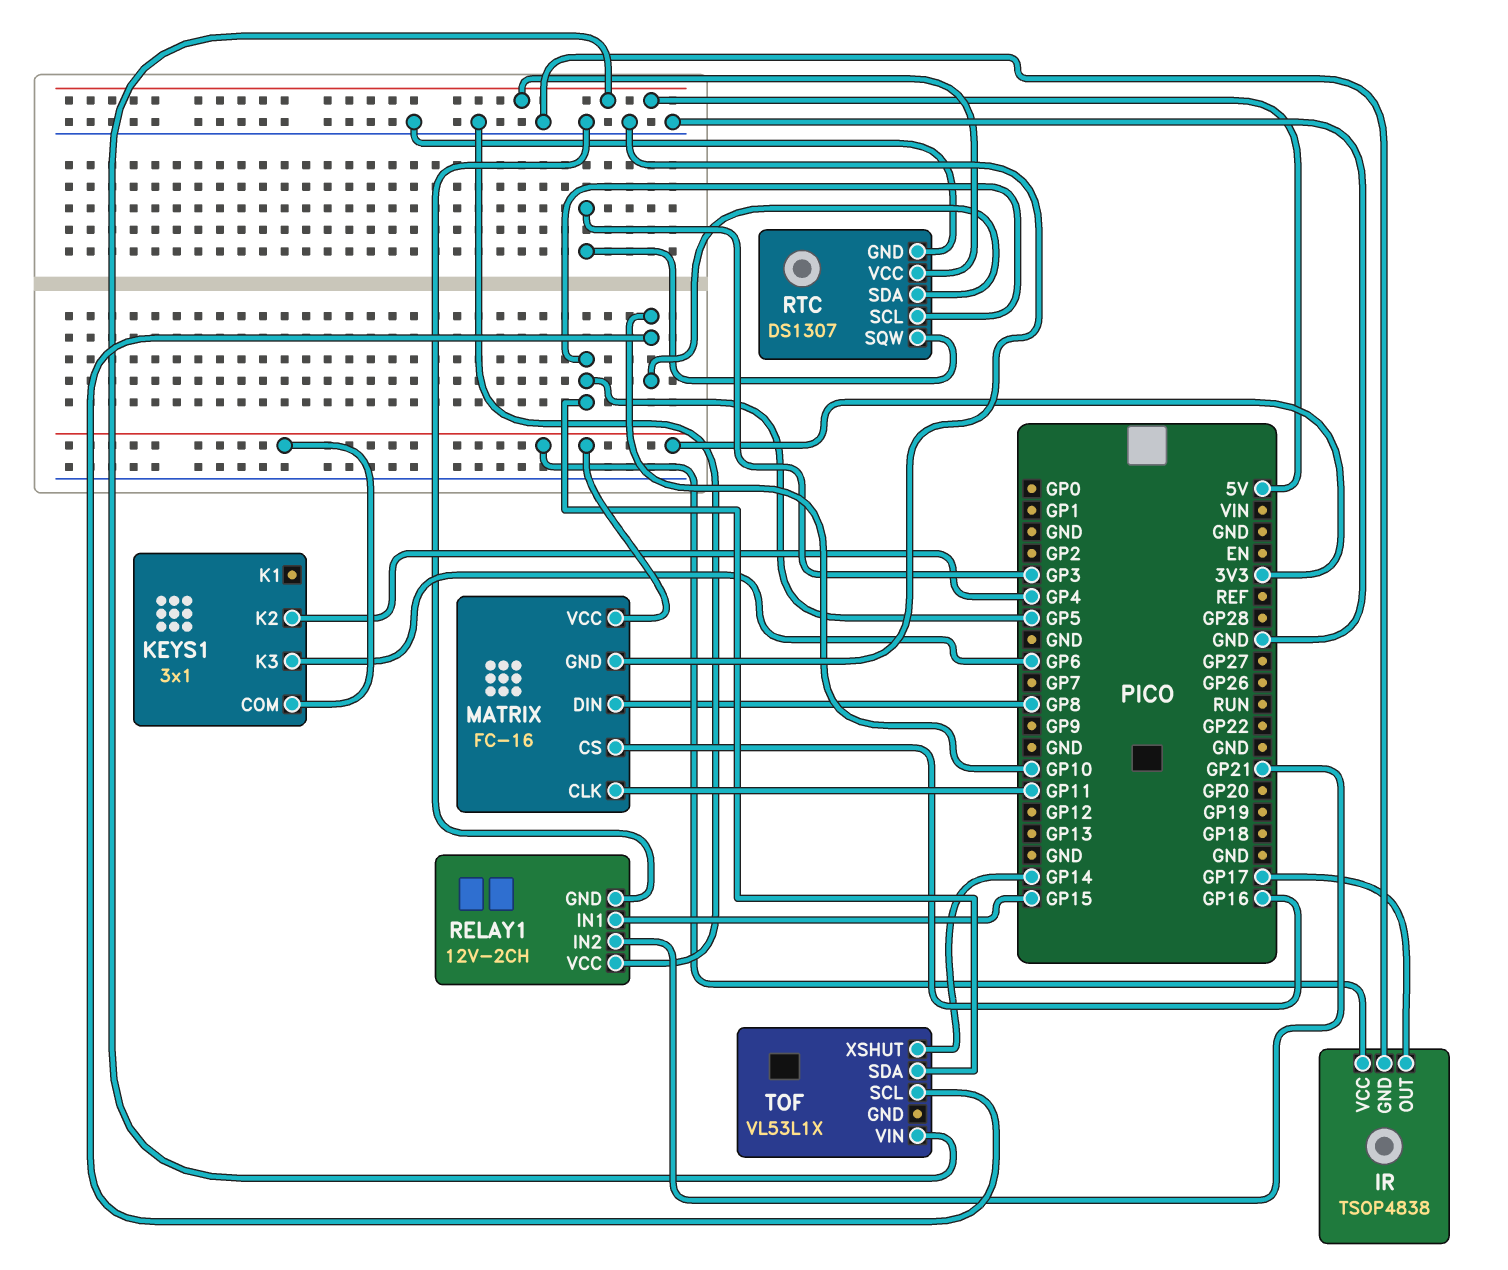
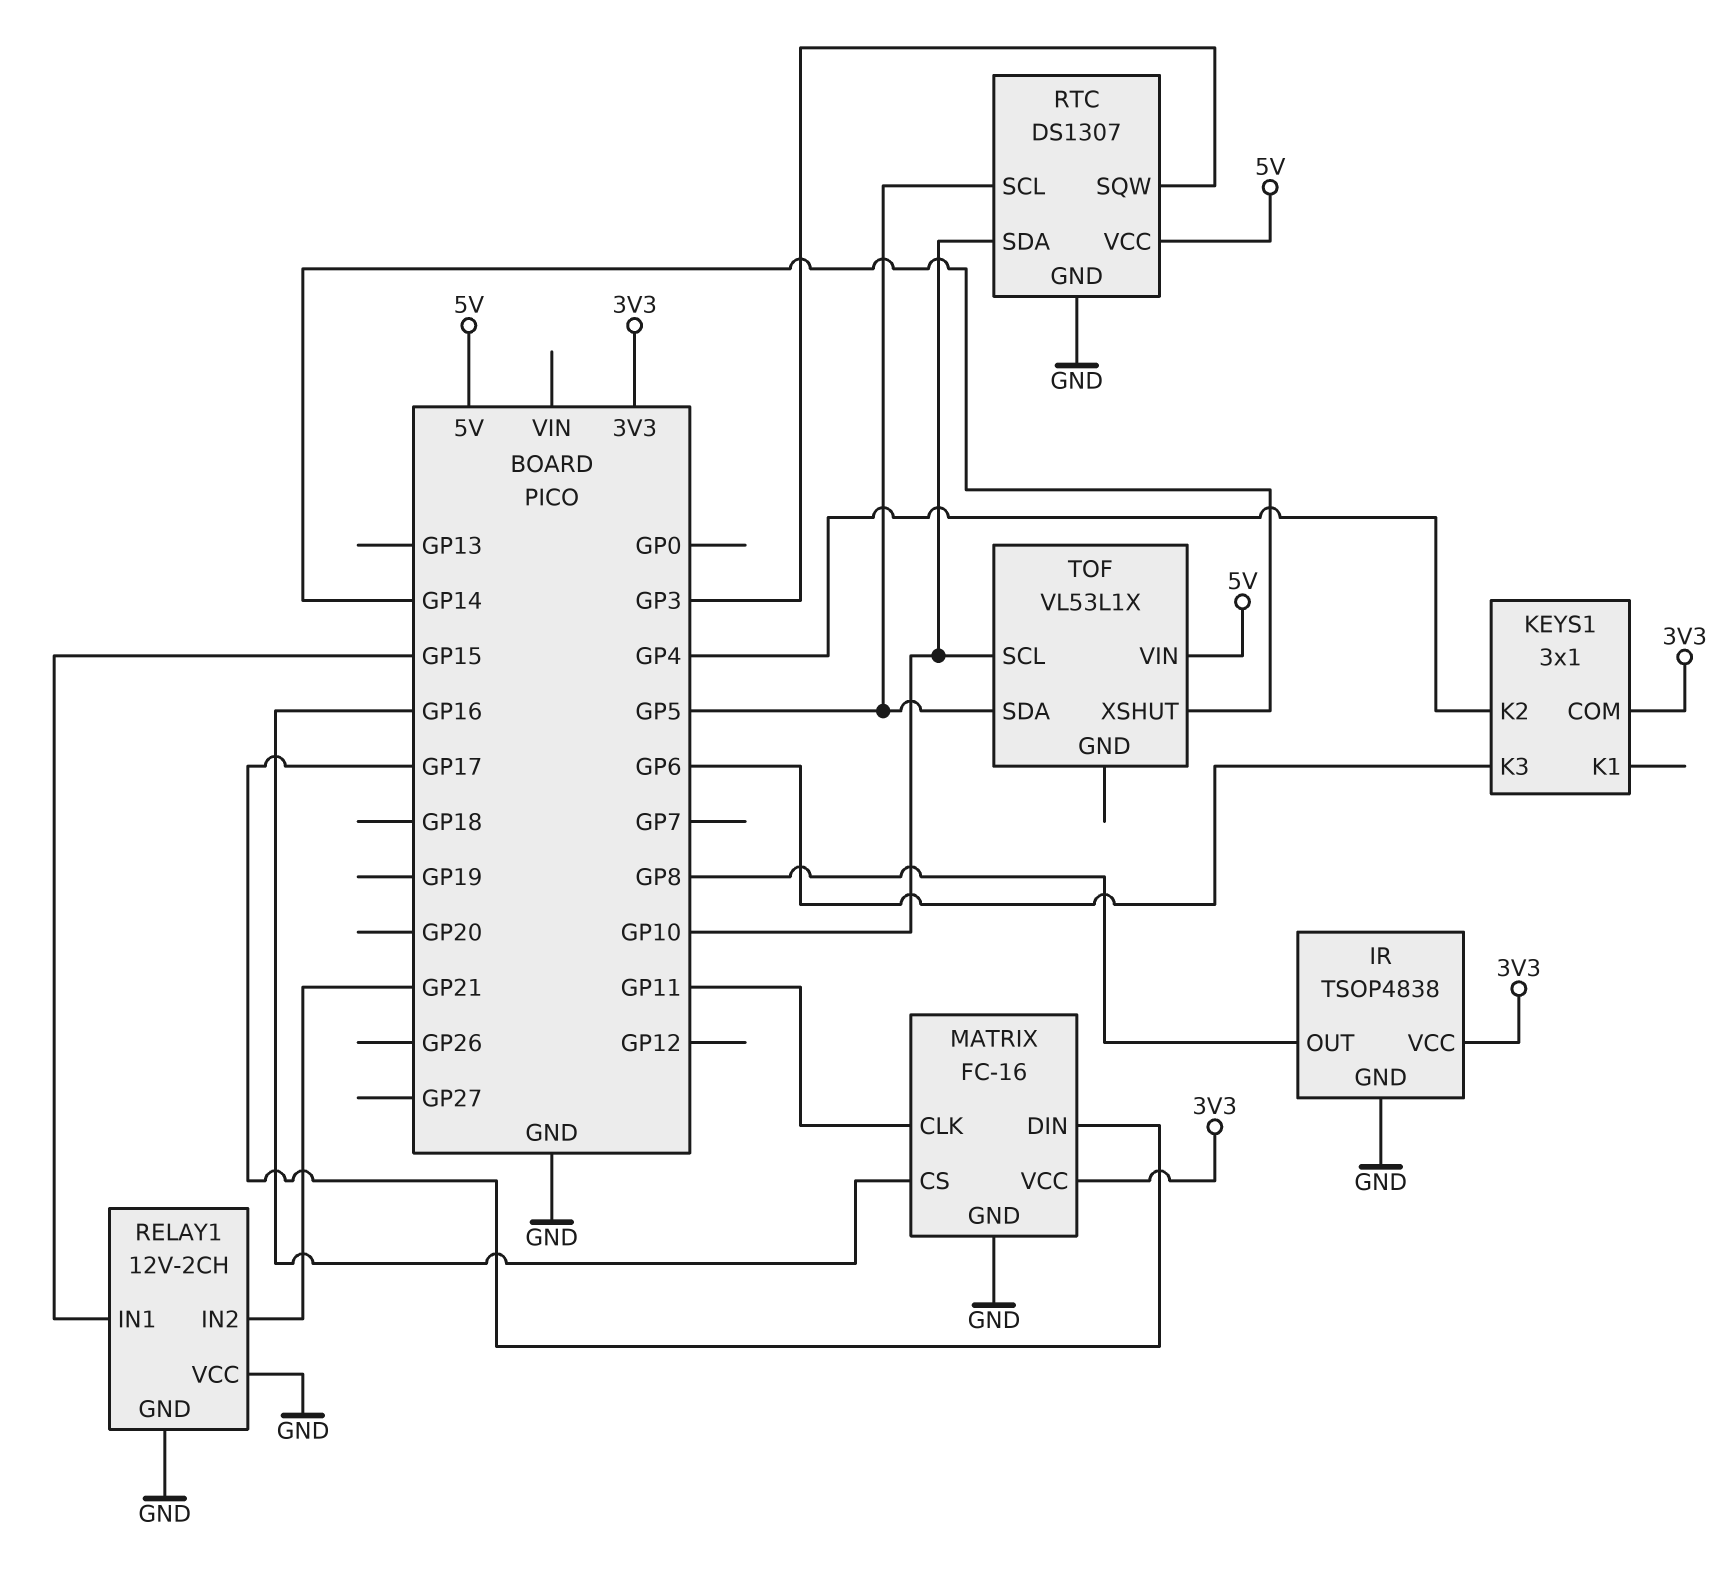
IR pin OUT: GP17 -> GP8
MATRIX pin DIN: GP8 -> GP17

